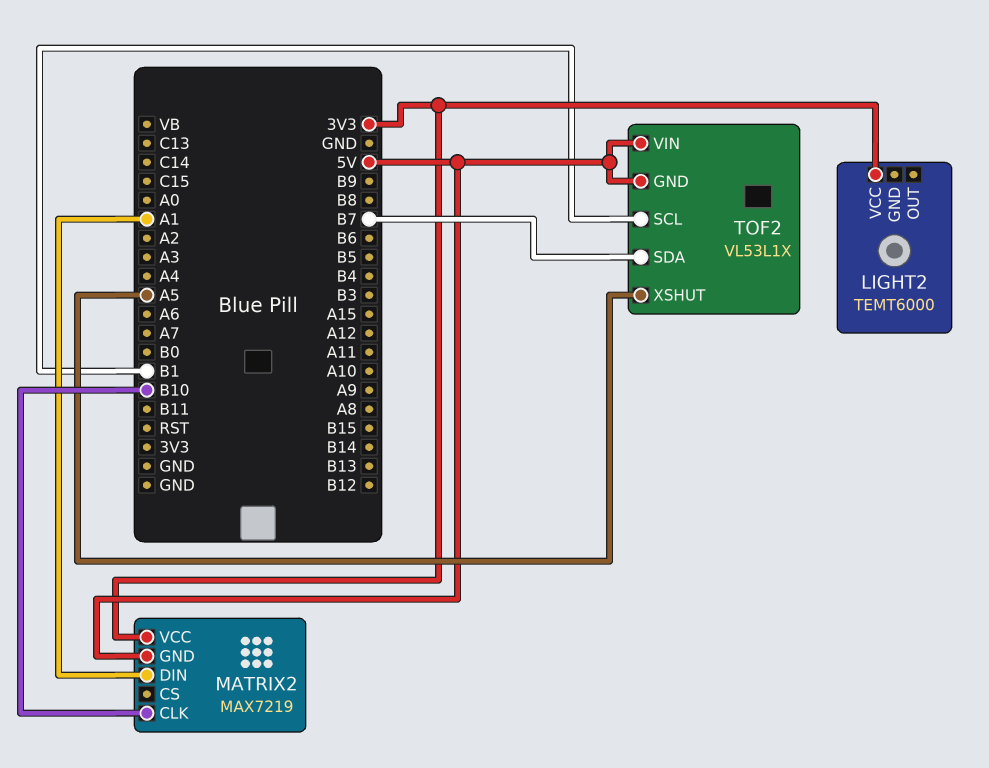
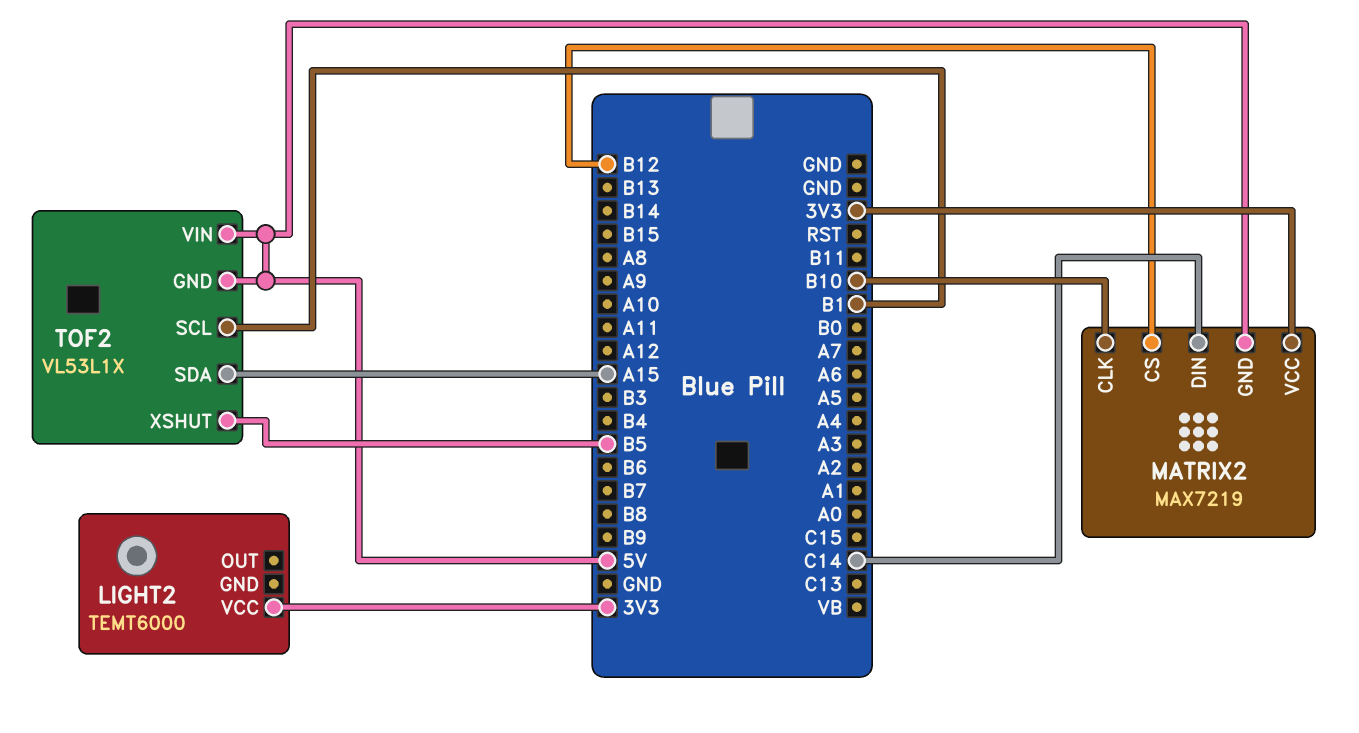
MATRIX2 pin CS: none -> B12
MATRIX2 pin DIN: A1 -> C14
TOF2 pin SDA: B7 -> A15
TOF2 pin XSHUT: A5 -> B5

